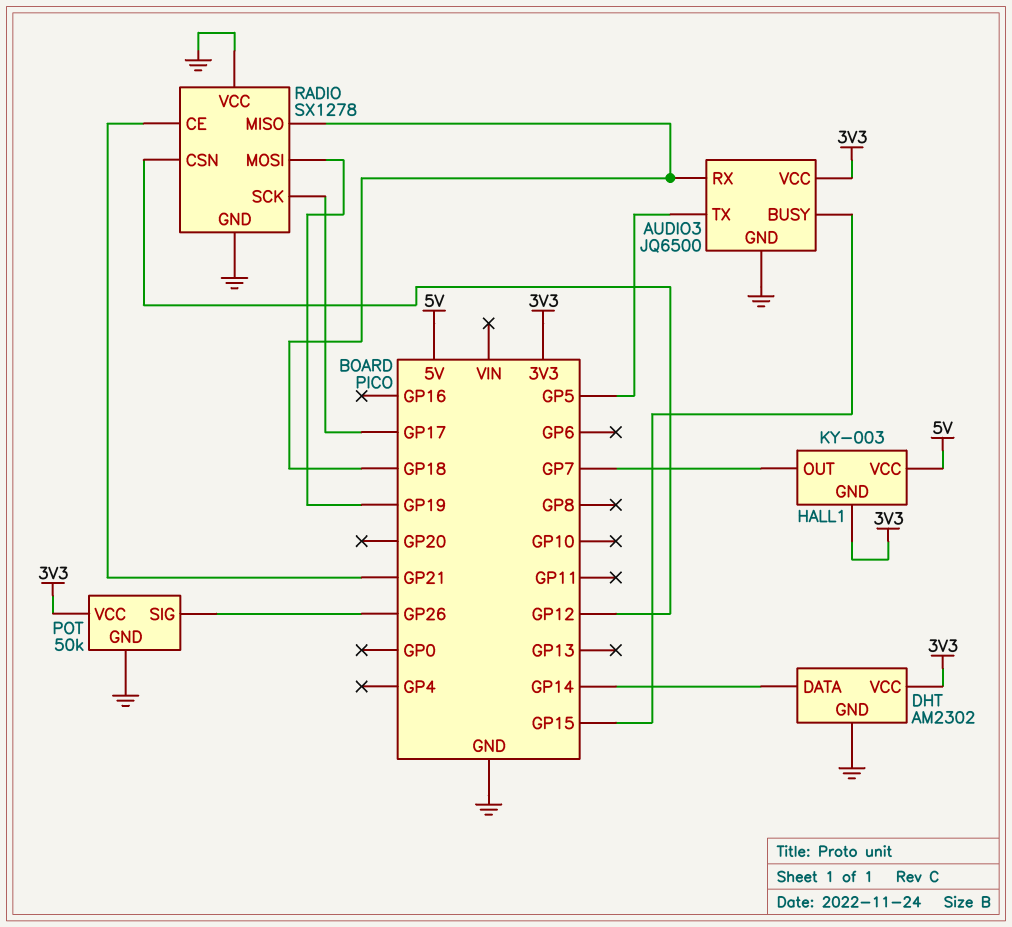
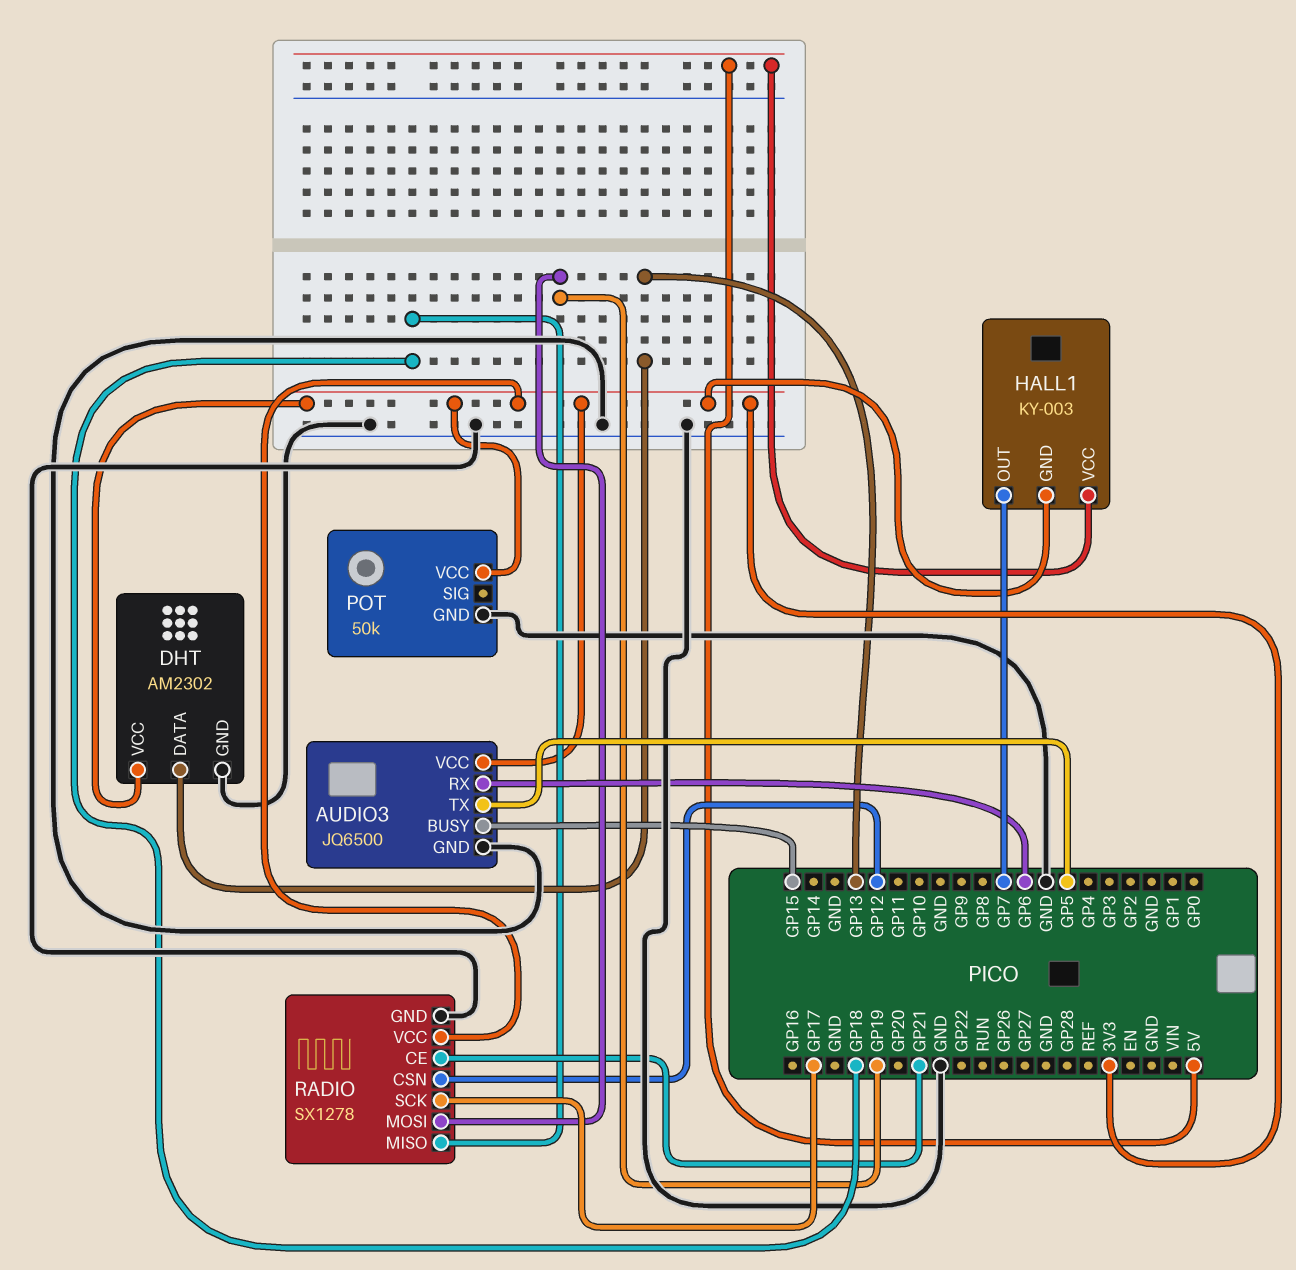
AUDIO3 pin RX: GP18 -> GP6
DHT pin DATA: GP14 -> GP13
POT pin SIG: GP26 -> none
RADIO pin VCC: GND -> 3V3

